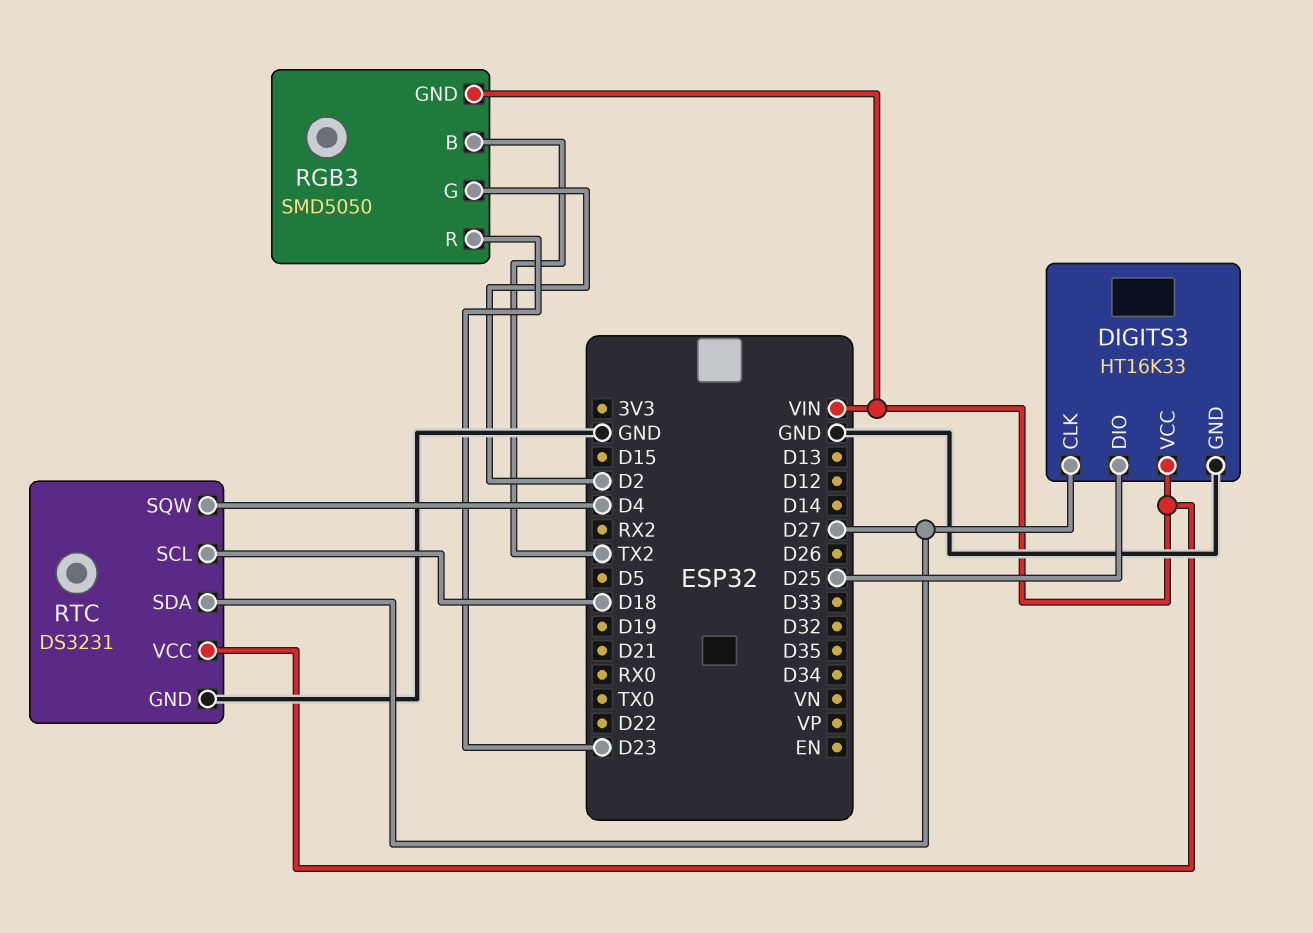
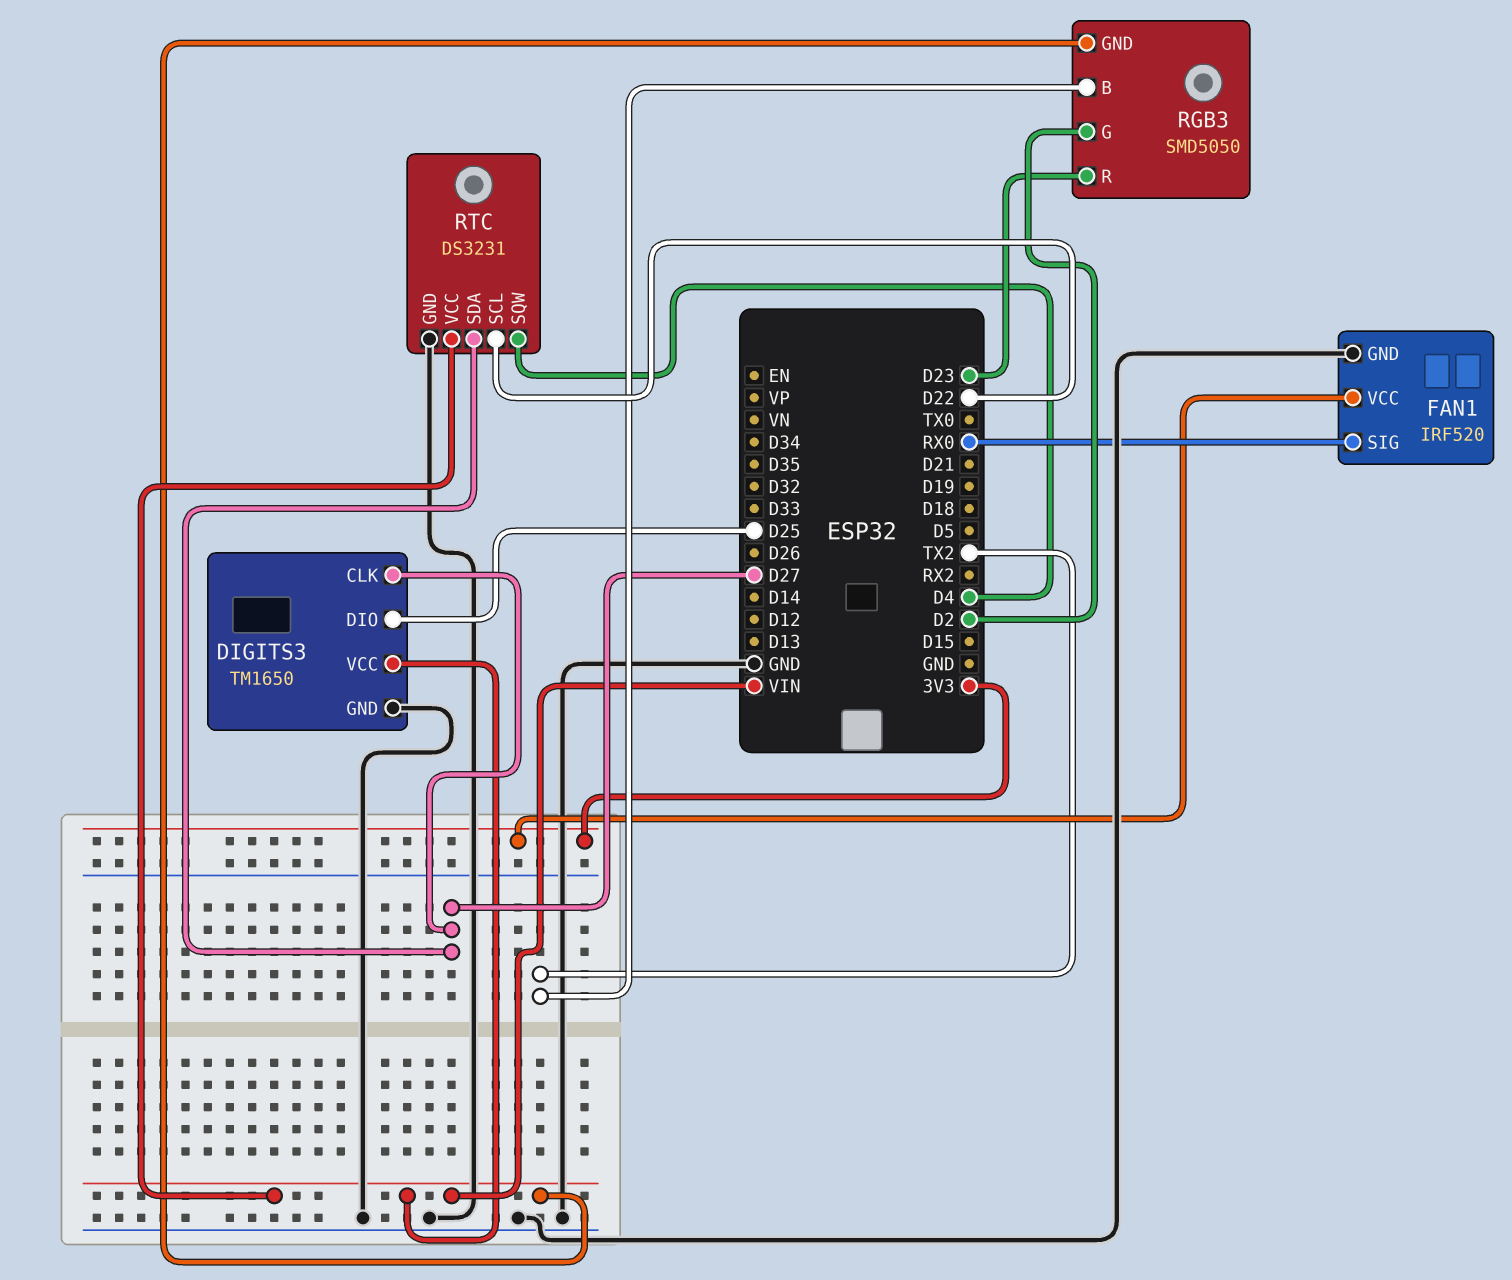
DIGITS3: HT16K33 -> TM1650
FAN1: none -> IRF520
FAN1 pin GND: none -> GND
FAN1 pin SIG: none -> RX0
FAN1 pin VCC: none -> 3V3
RTC pin SCL: D18 -> D22

